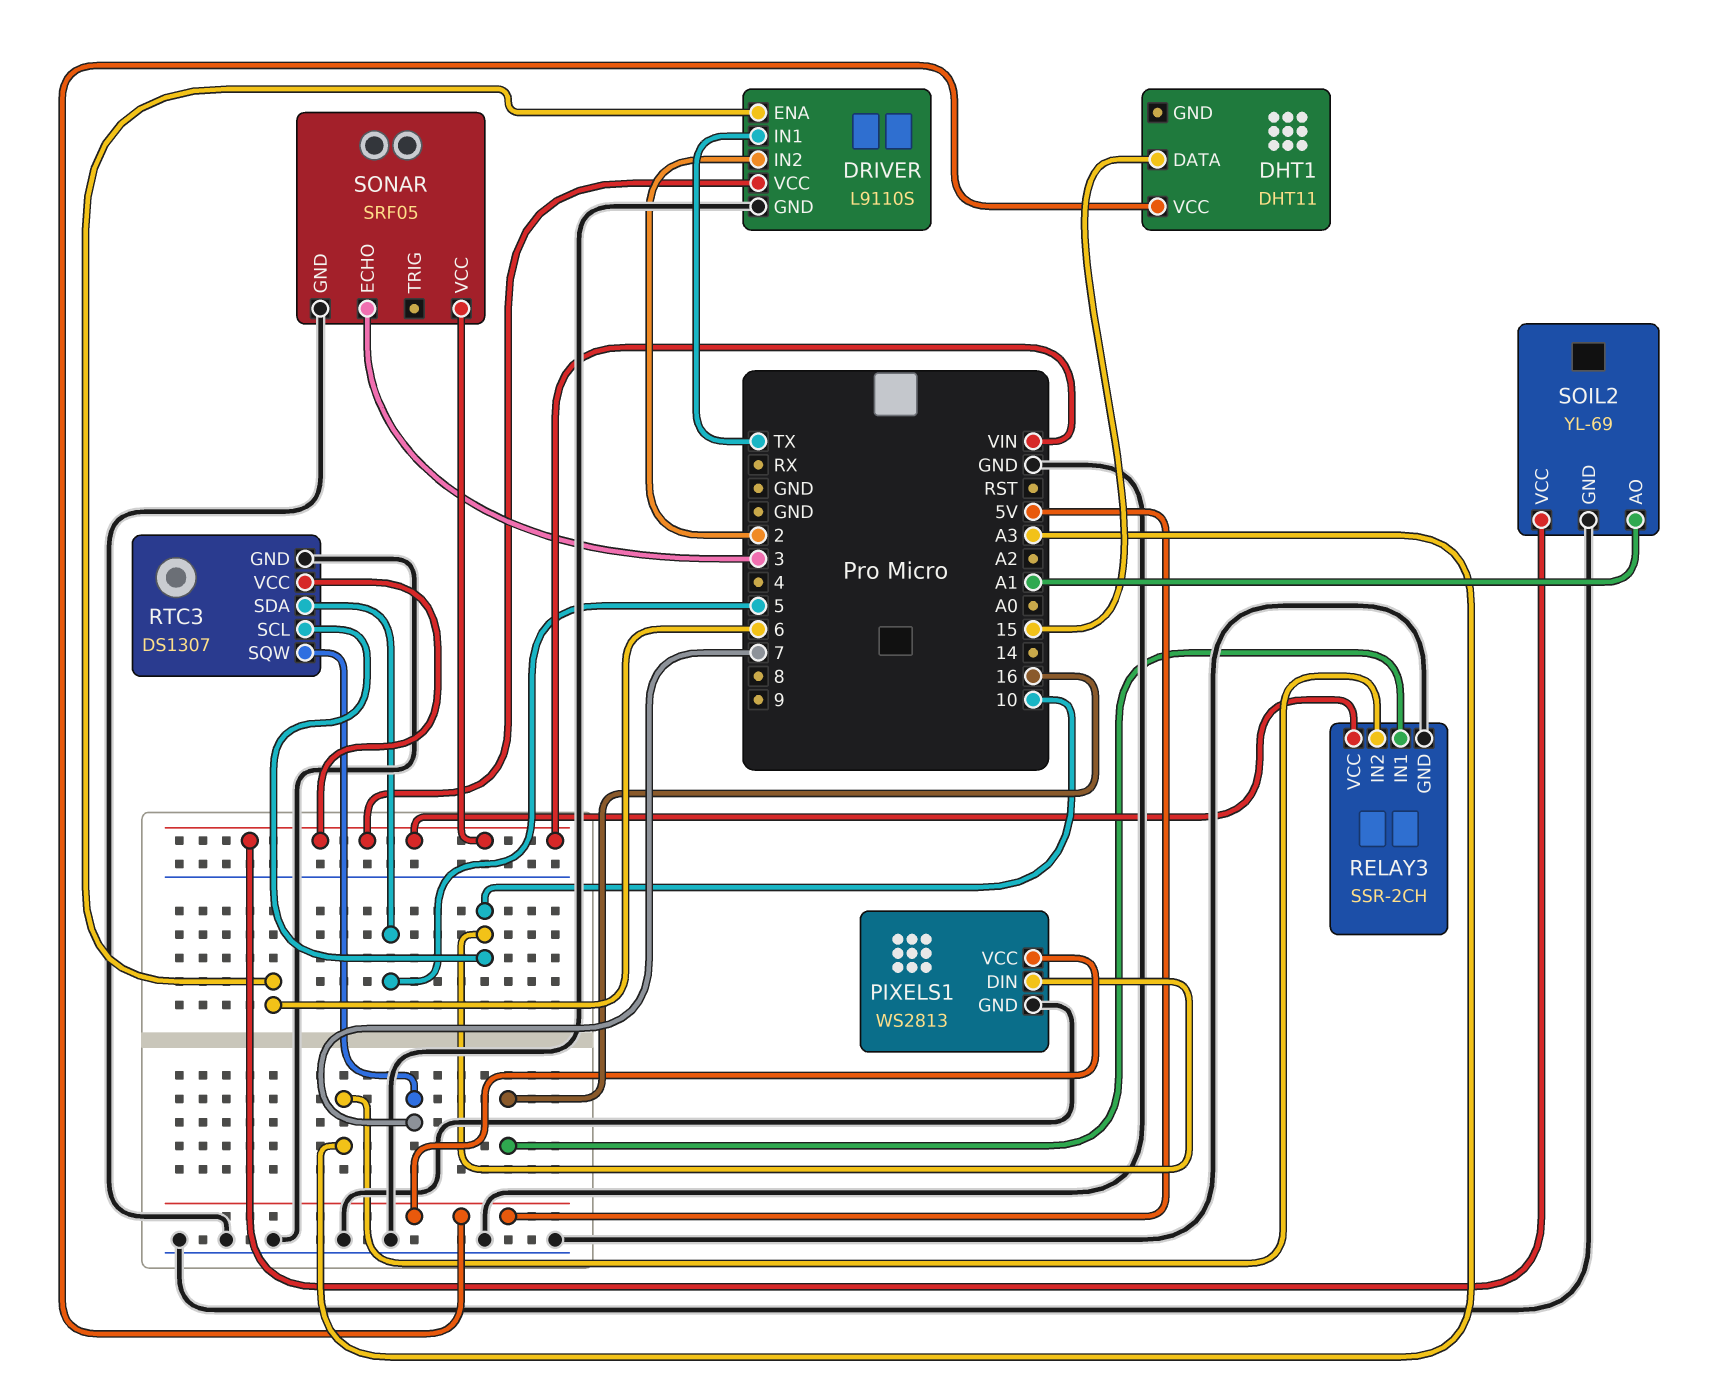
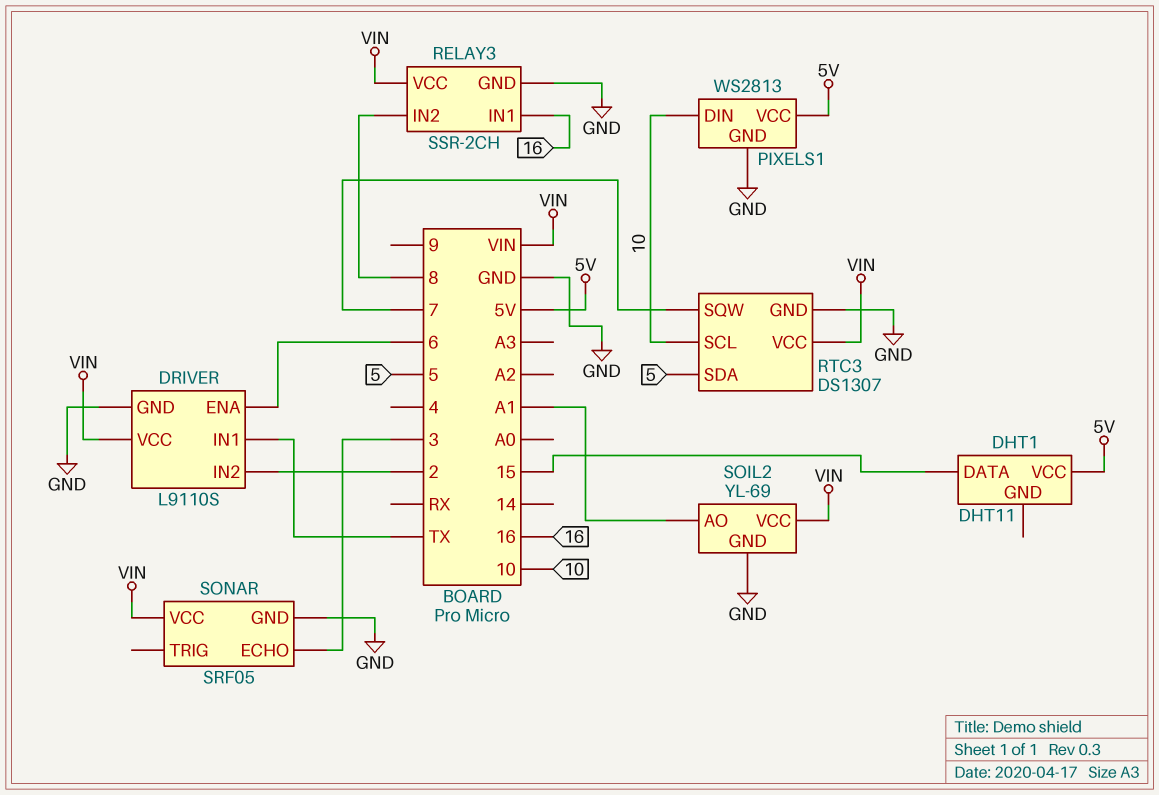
RELAY3 pin IN2: A3 -> 8

